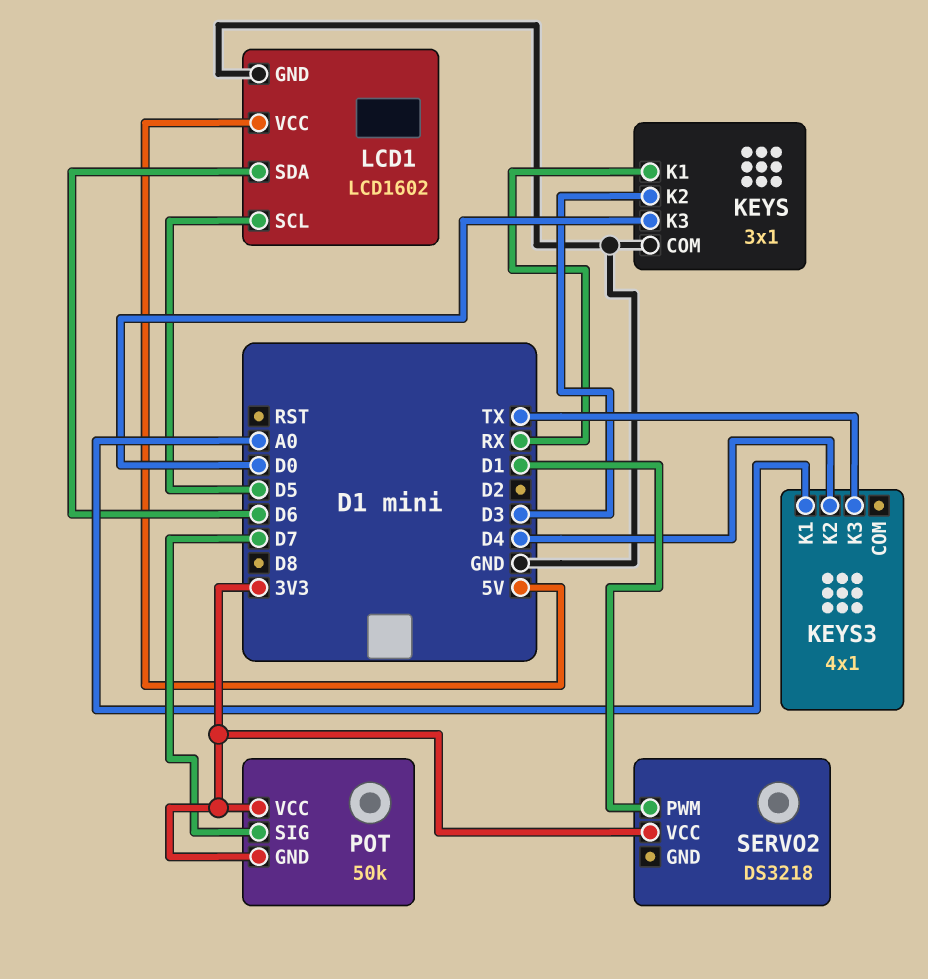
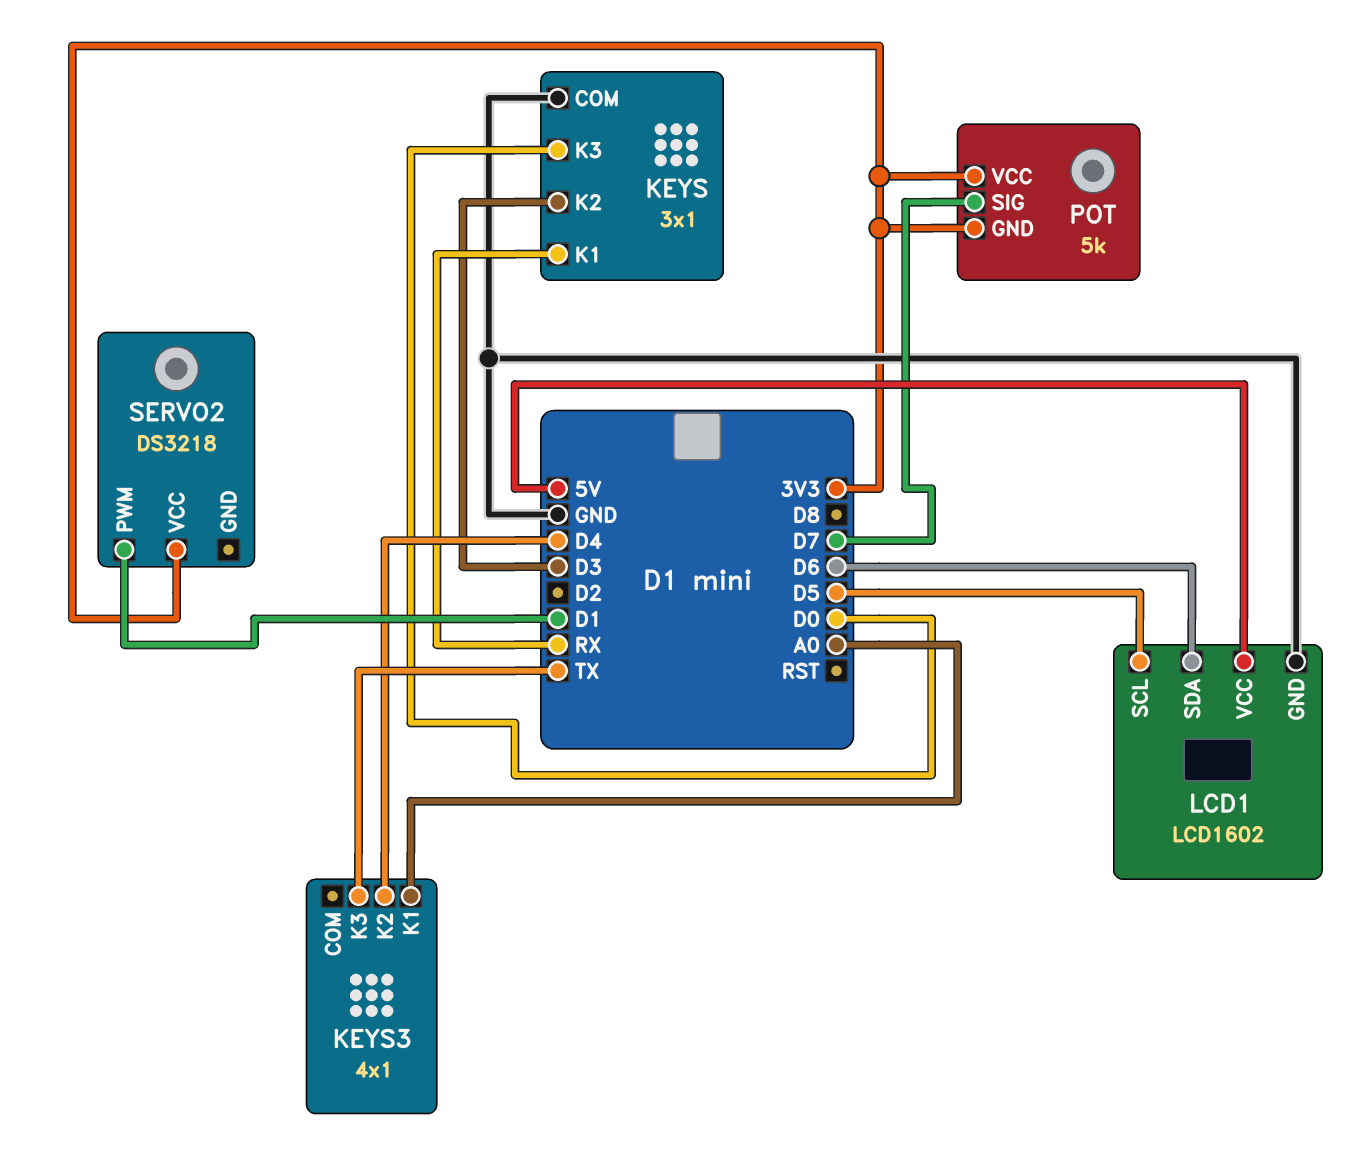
POT: 50k -> 5k

